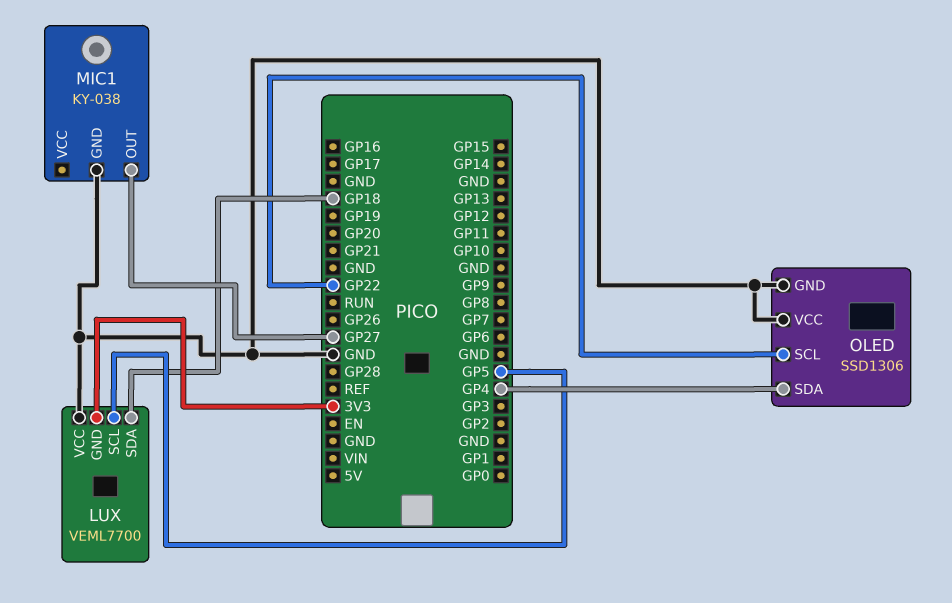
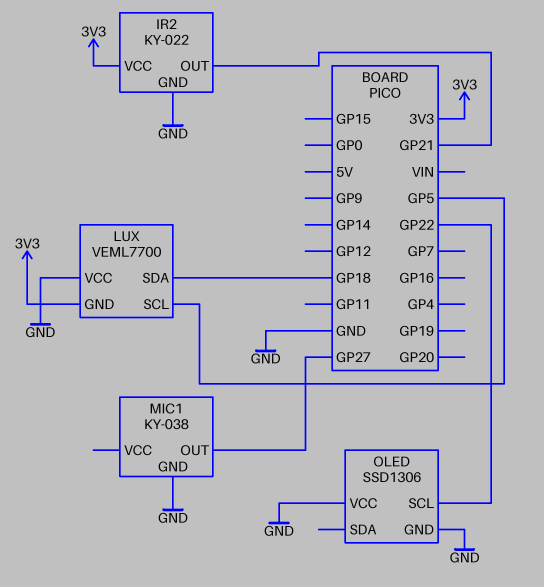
IR2: none -> KY-022
IR2 pin GND: none -> GND
IR2 pin OUT: none -> GP21
IR2 pin VCC: none -> 3V3
OLED pin SDA: GP4 -> none

